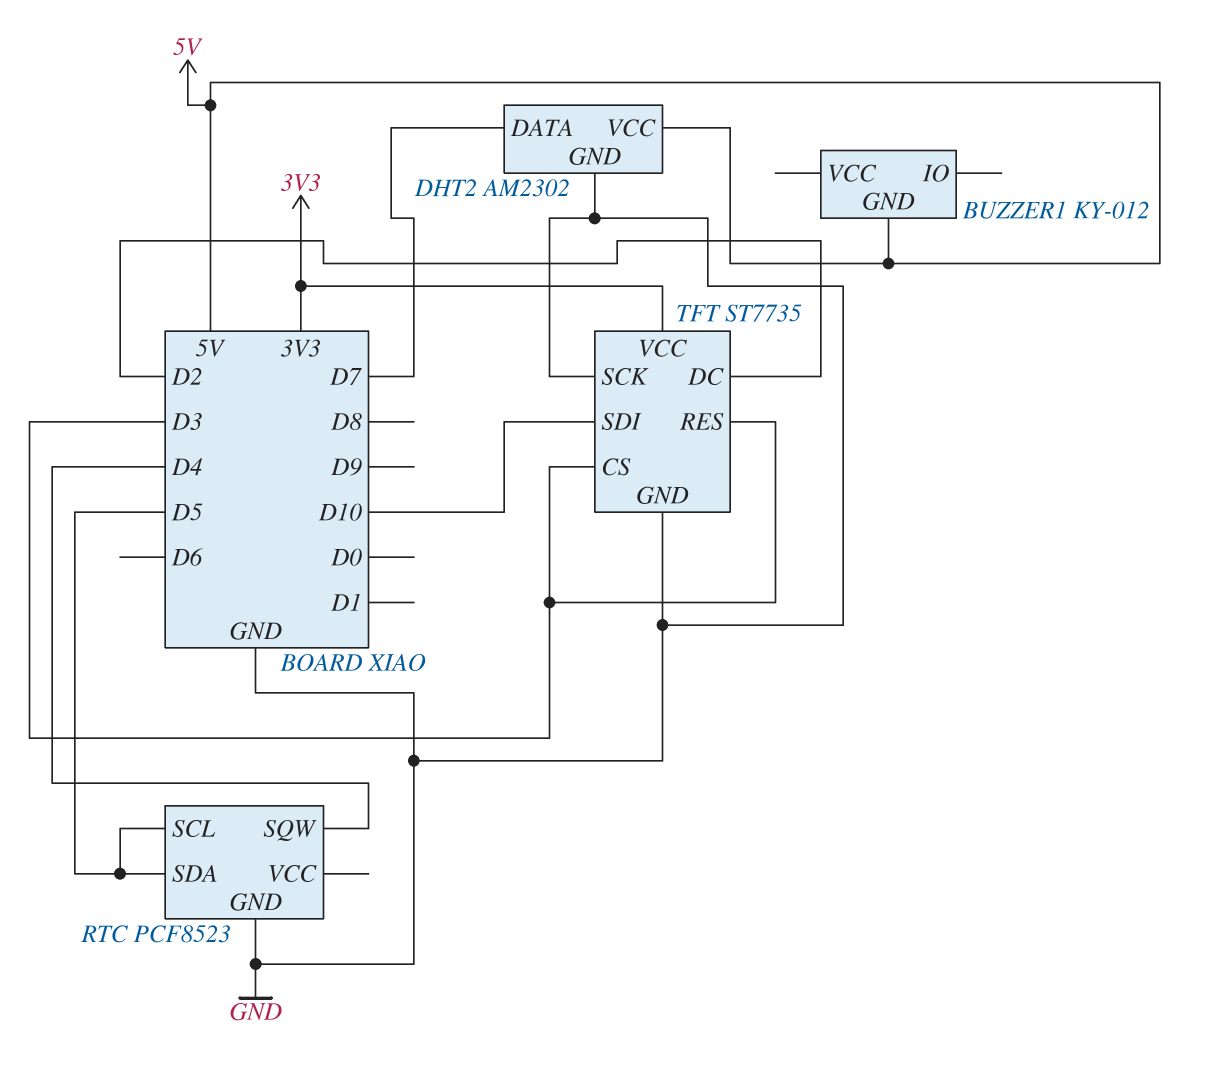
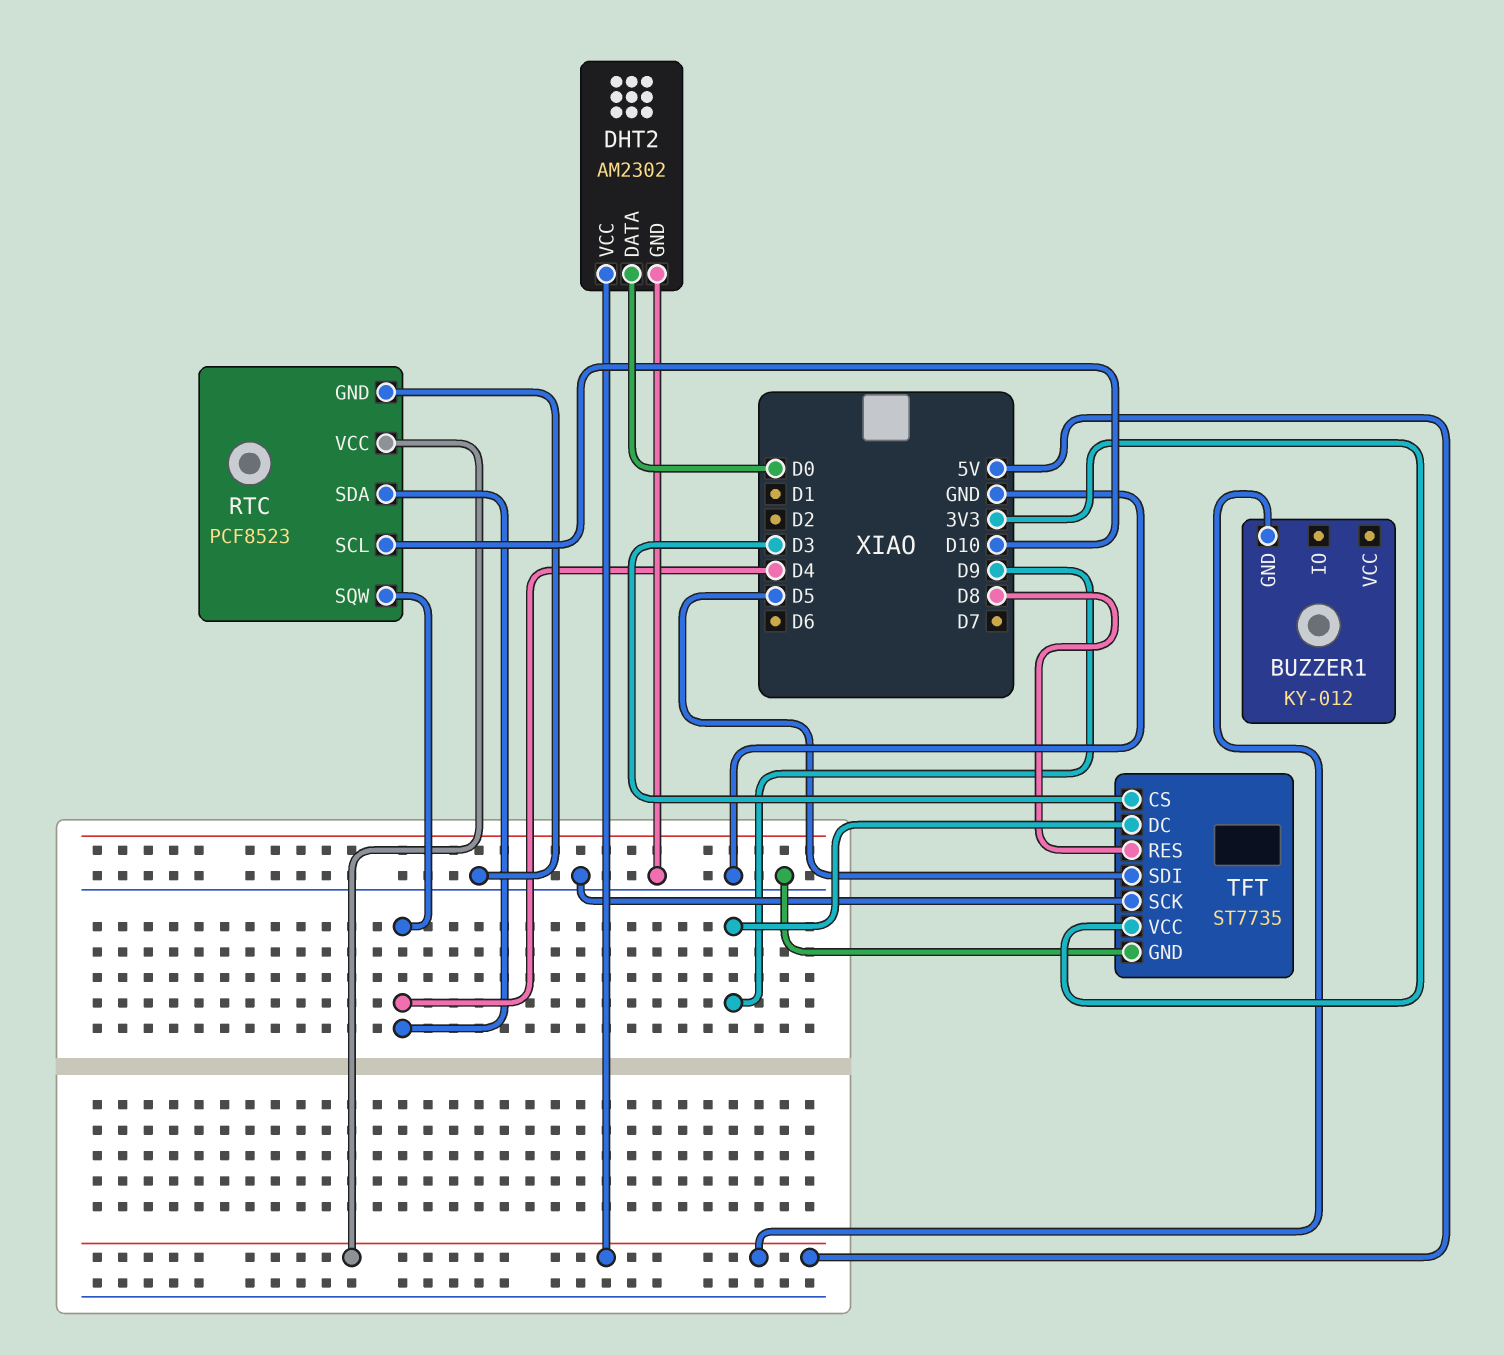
DHT2 pin DATA: D7 -> D0
RTC pin SCL: D5 -> D10
RTC pin SDA: D5 -> D4
RTC pin VCC: none -> 5V
TFT pin DC: D2 -> D9
TFT pin RES: D3 -> D8
TFT pin SDI: D10 -> D5

